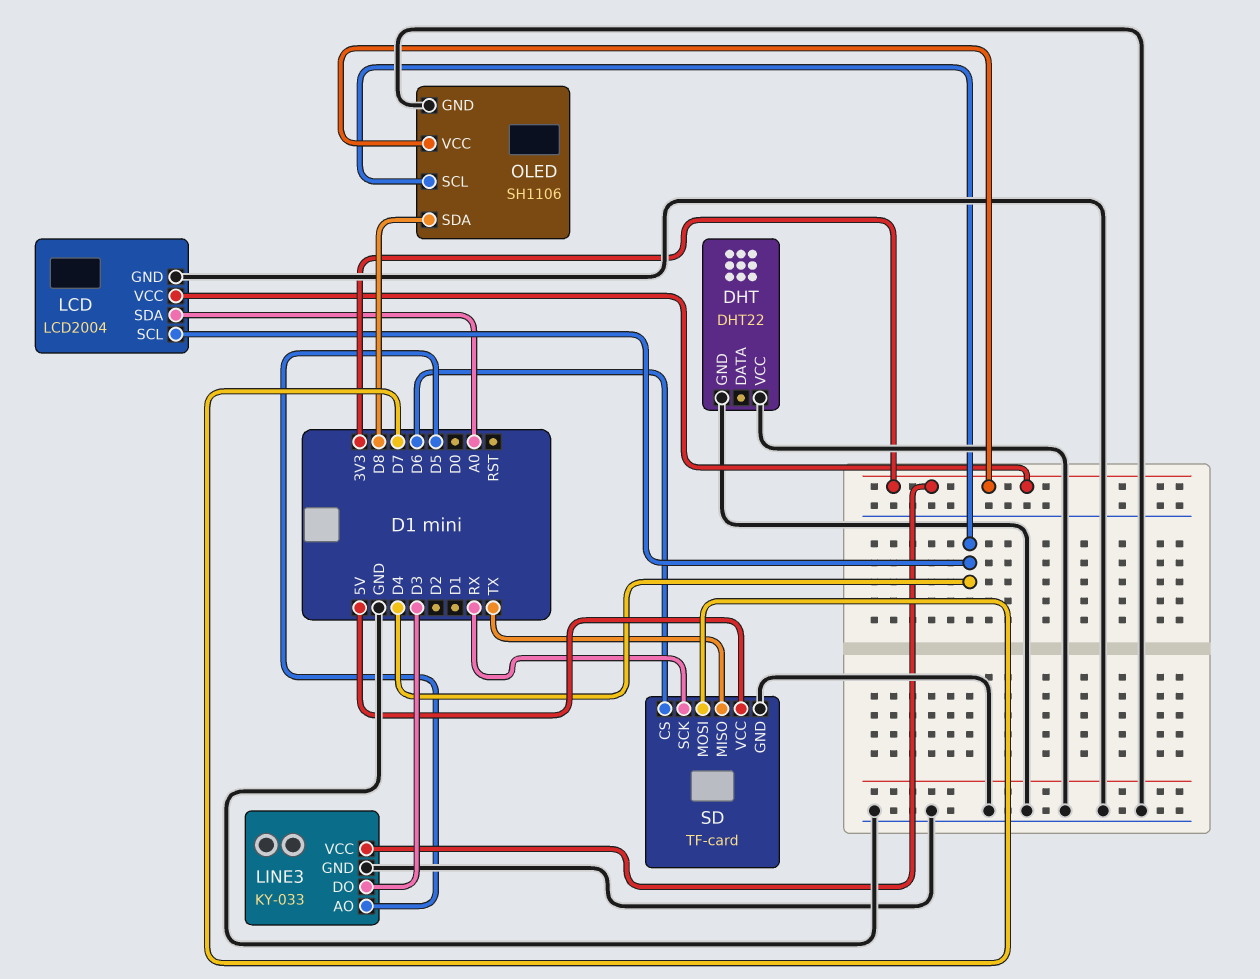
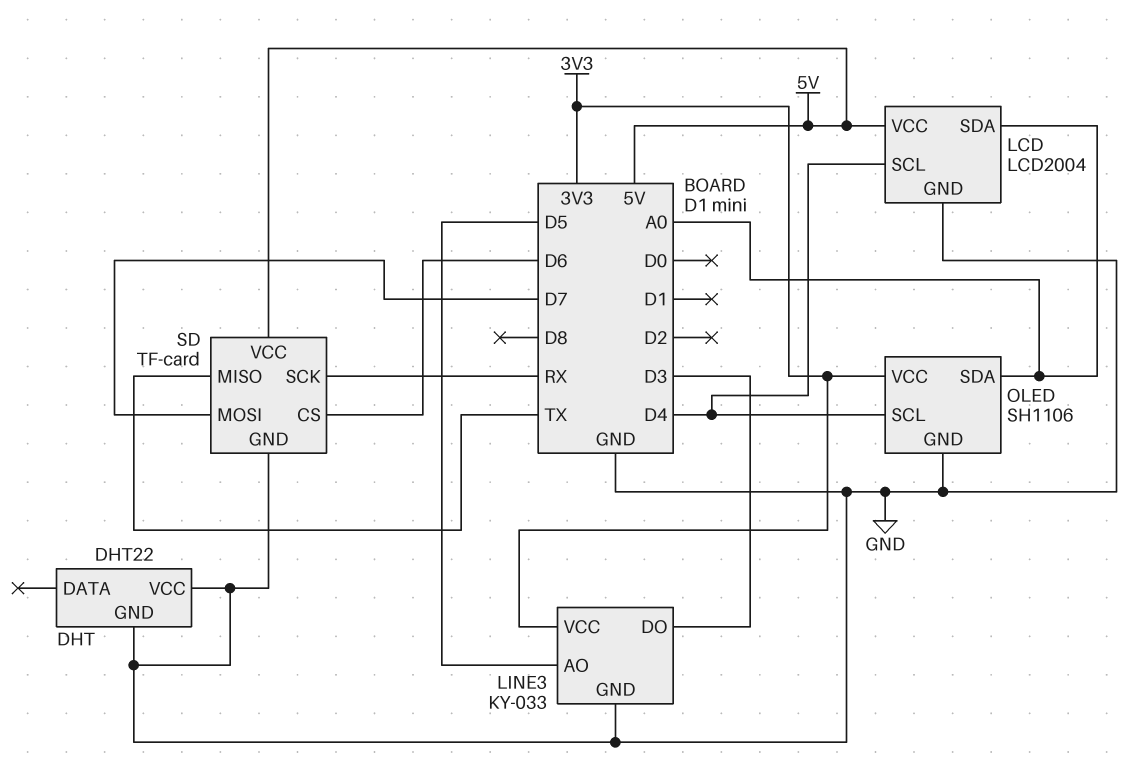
LCD pin VCC: 3V3 -> 5V
OLED pin SDA: D8 -> A0

